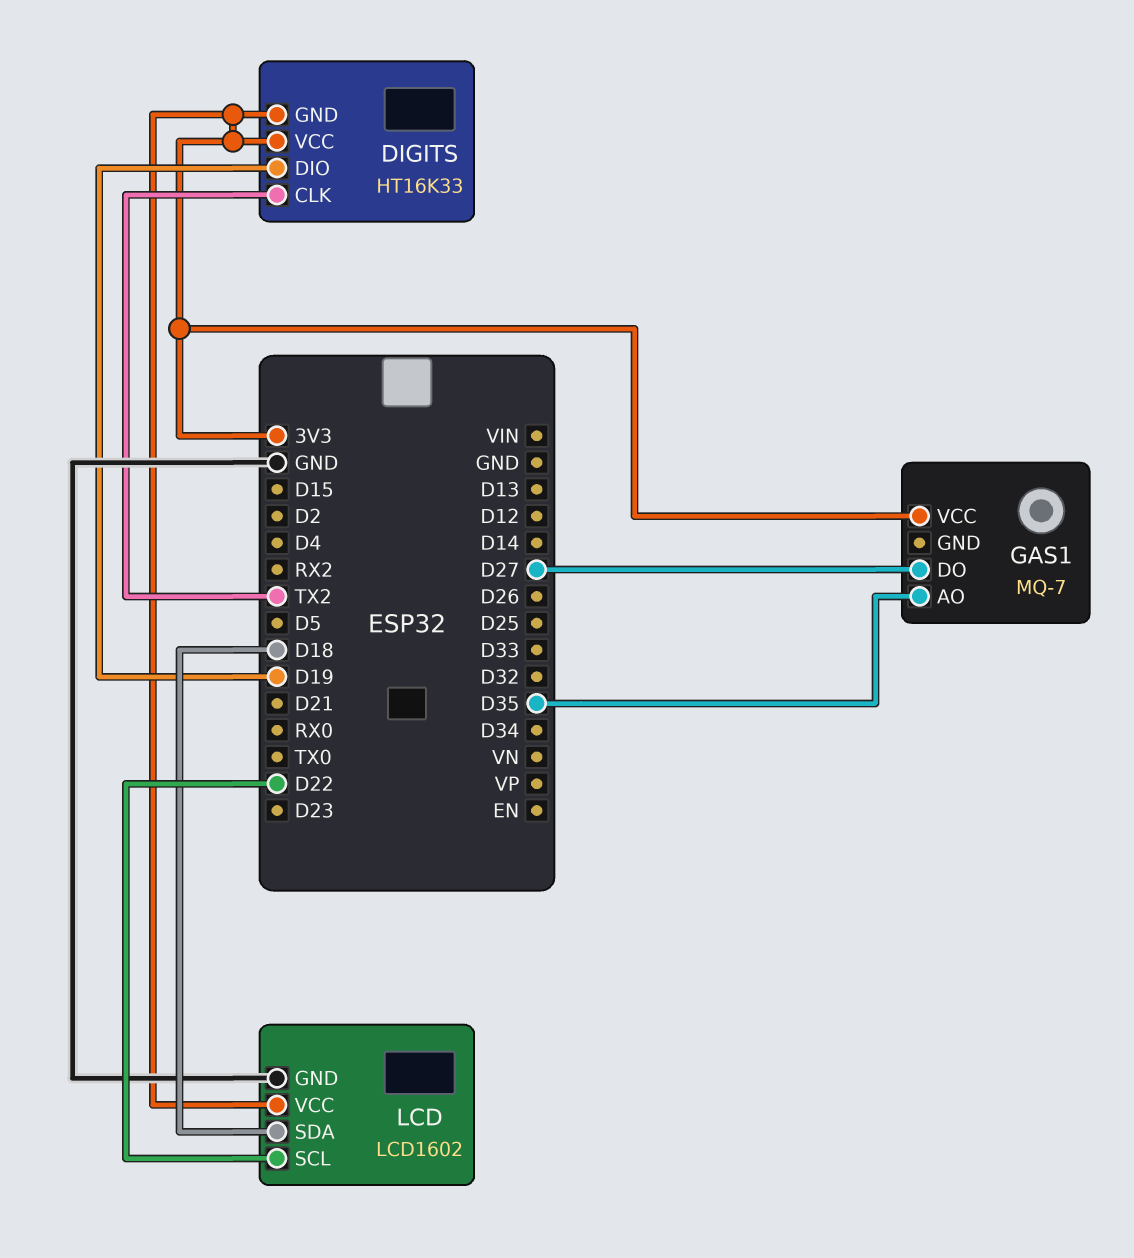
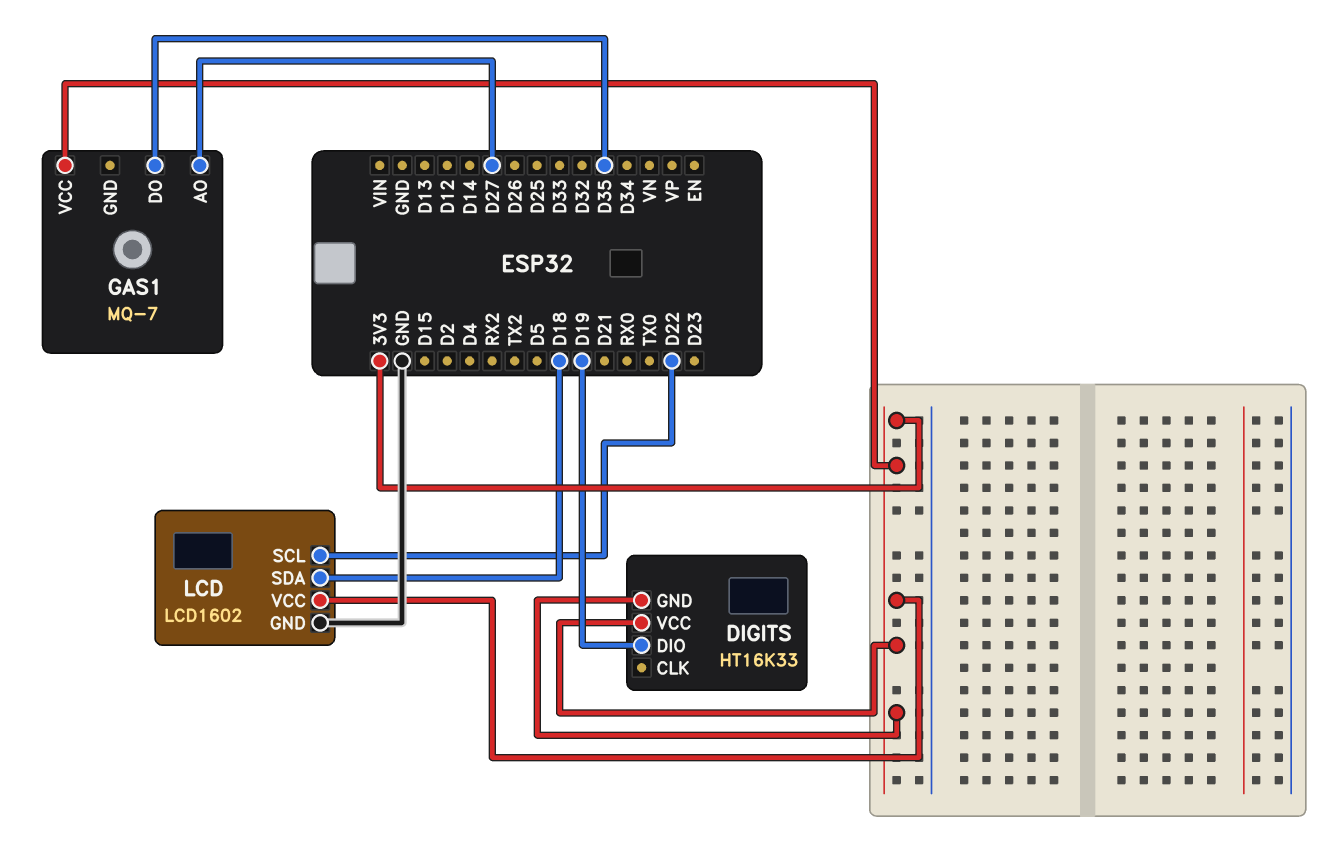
DIGITS pin CLK: TX2 -> none
GAS1 pin AO: D35 -> D27
GAS1 pin DO: D27 -> D35

